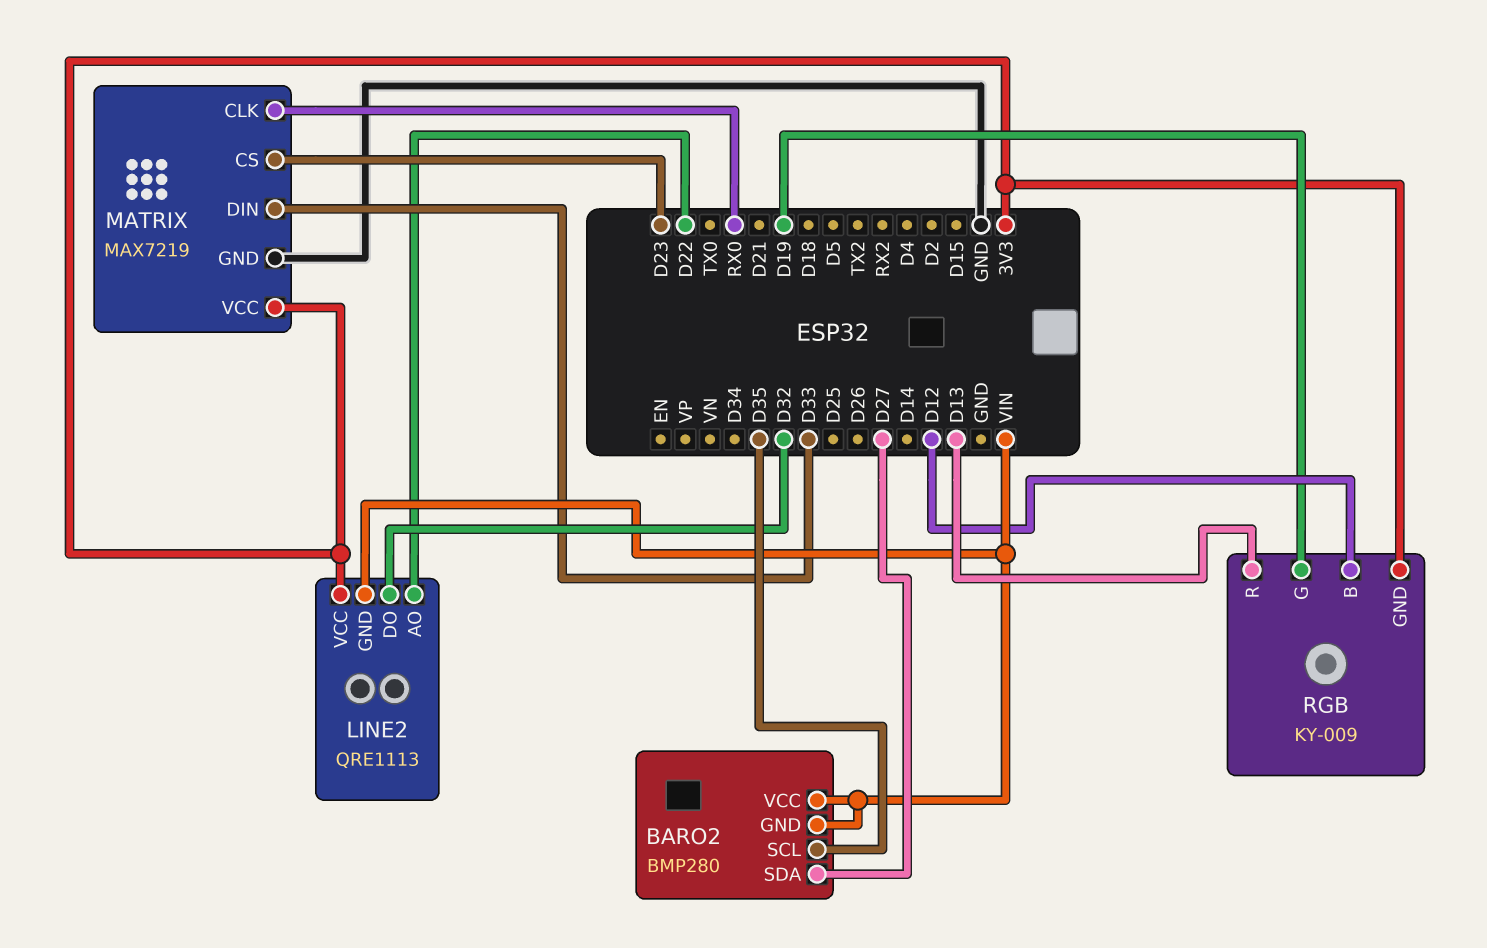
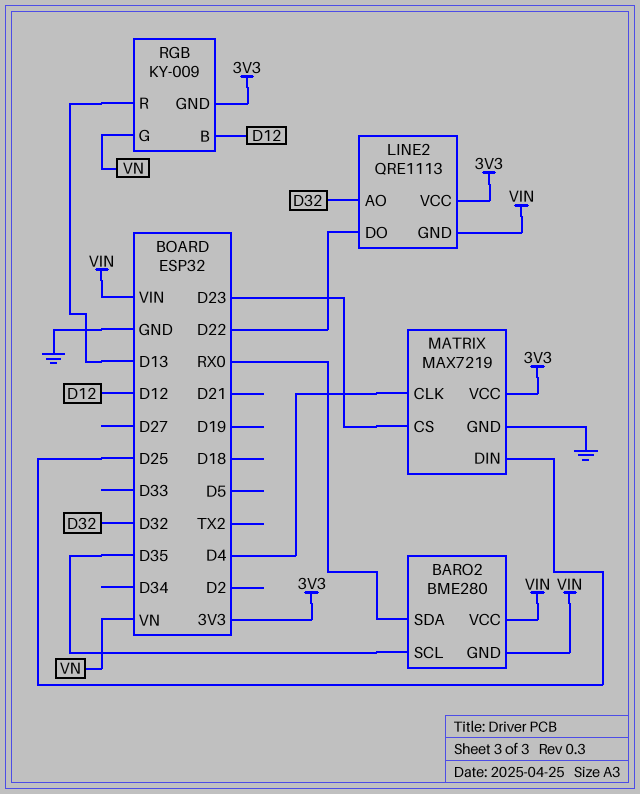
BARO2: BMP280 -> BME280
BARO2 pin SDA: D27 -> RX0
LINE2 pin AO: D22 -> D32
LINE2 pin DO: D32 -> D22
MATRIX pin CLK: RX0 -> D4
MATRIX pin DIN: D33 -> D25
RGB pin G: D19 -> VN

